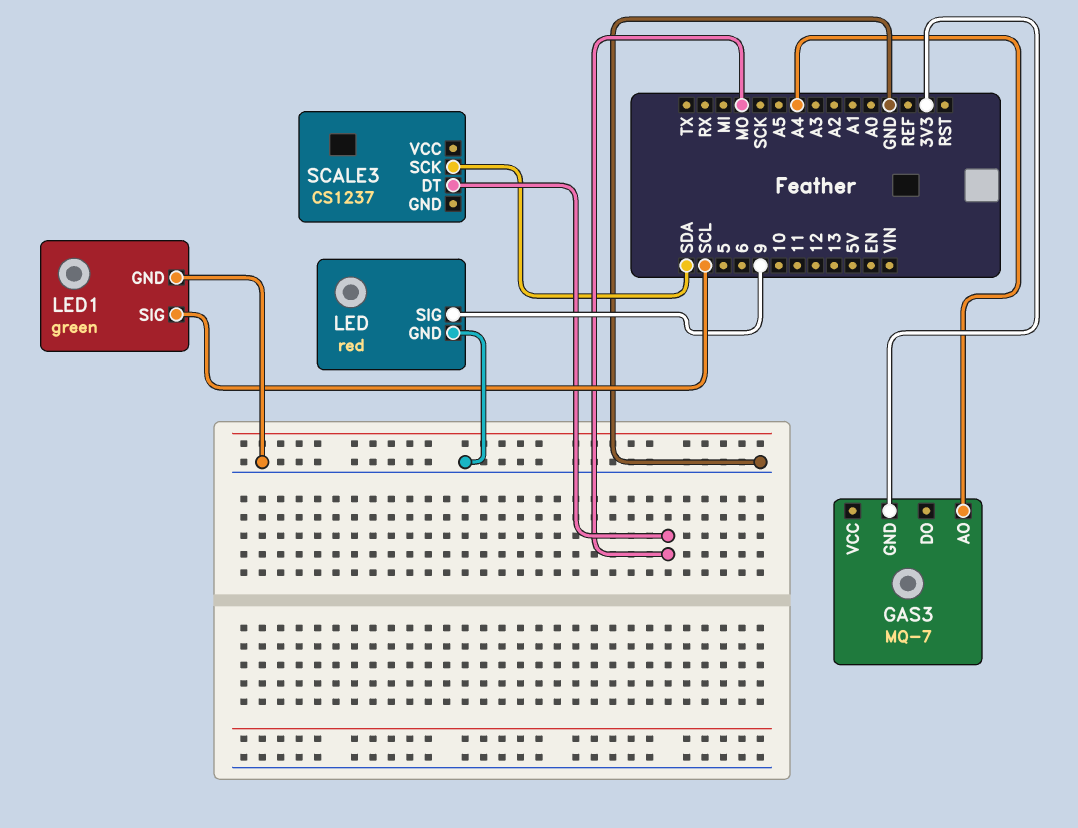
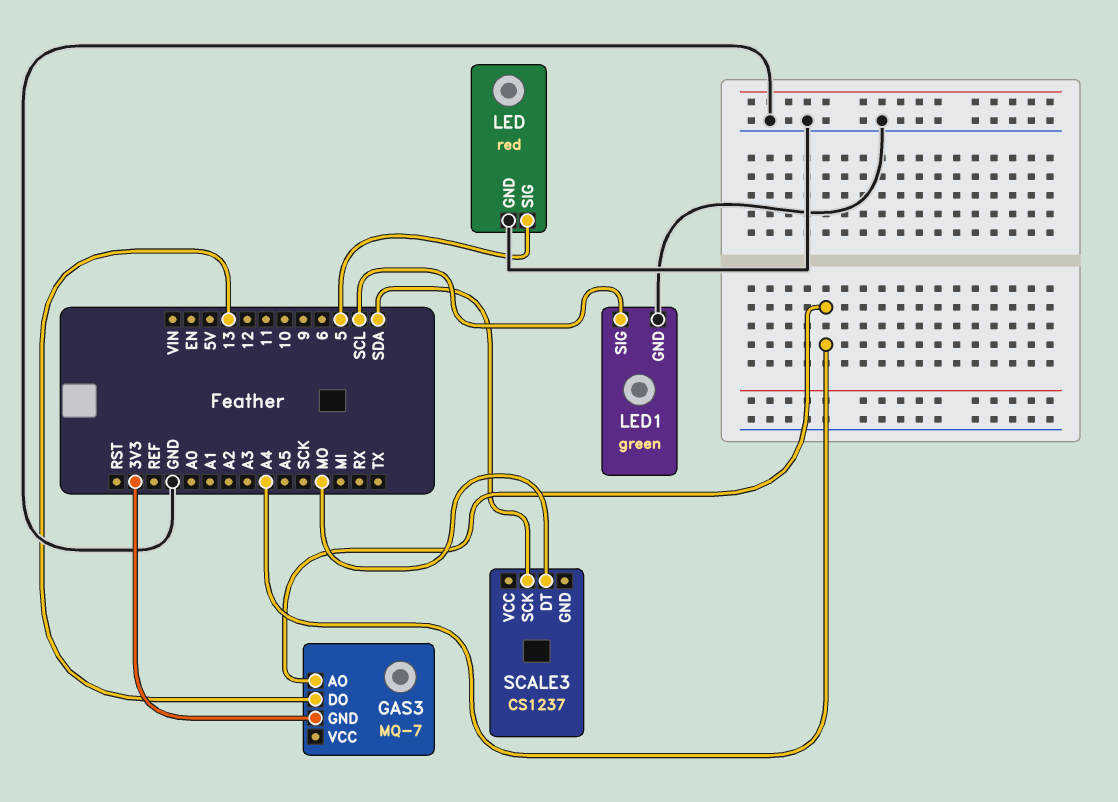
GAS3 pin DO: none -> 13
LED pin SIG: 9 -> 5

